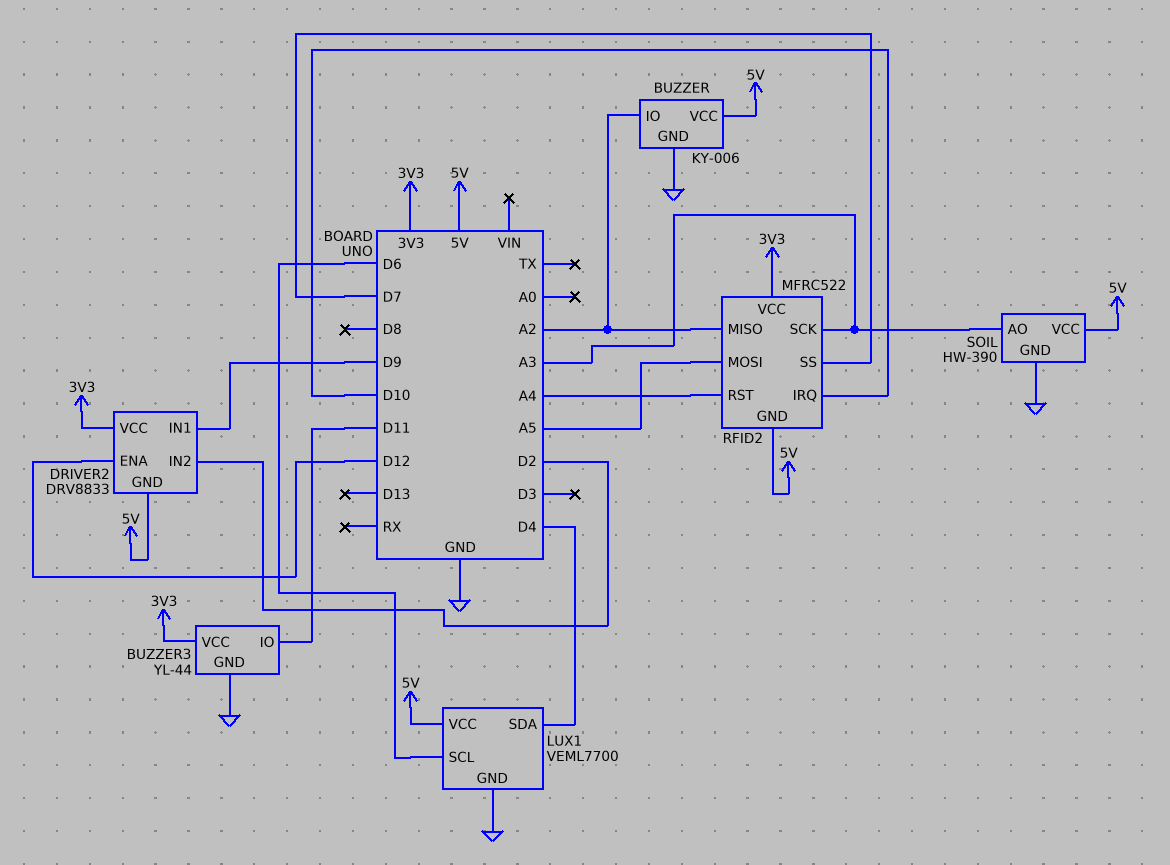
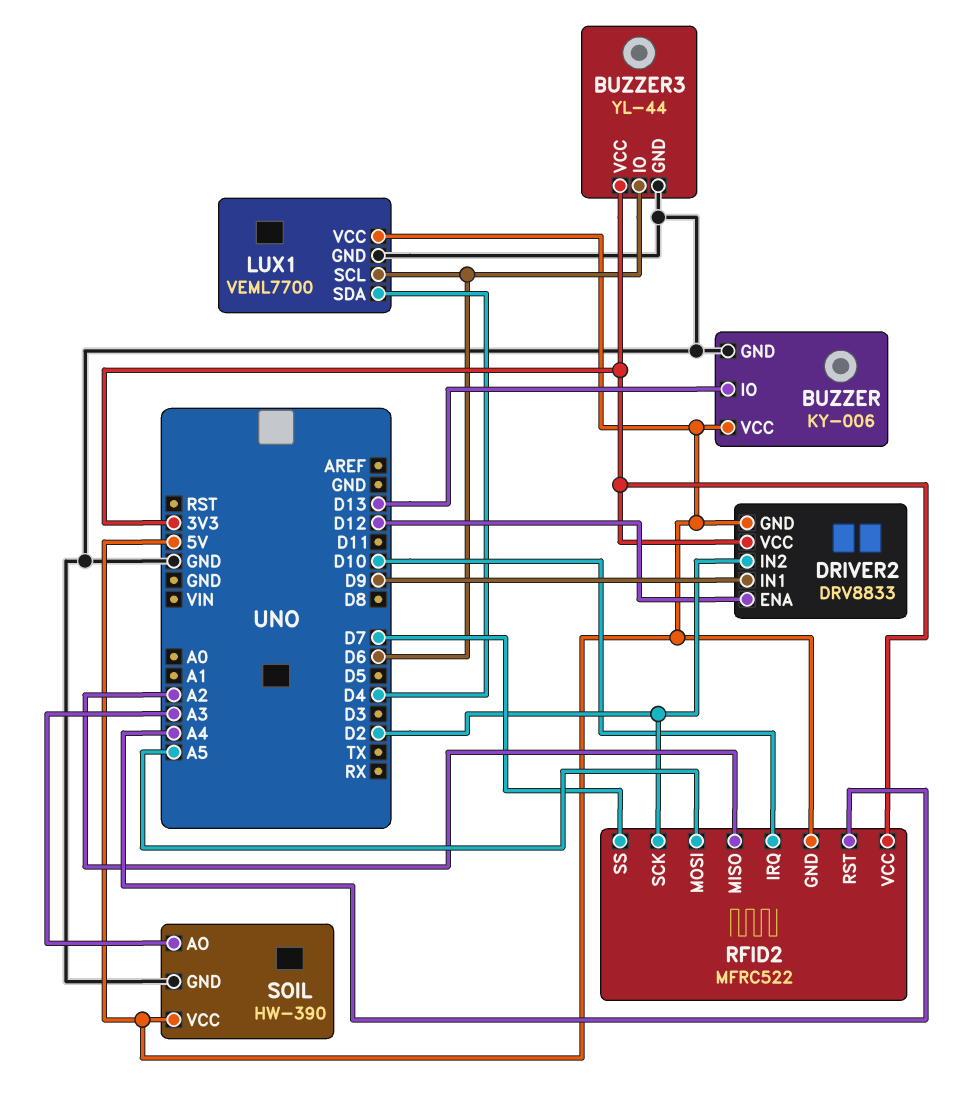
BUZZER pin IO: A2 -> D13
BUZZER3 pin IO: D11 -> D6
RFID2 pin SCK: A3 -> D2

